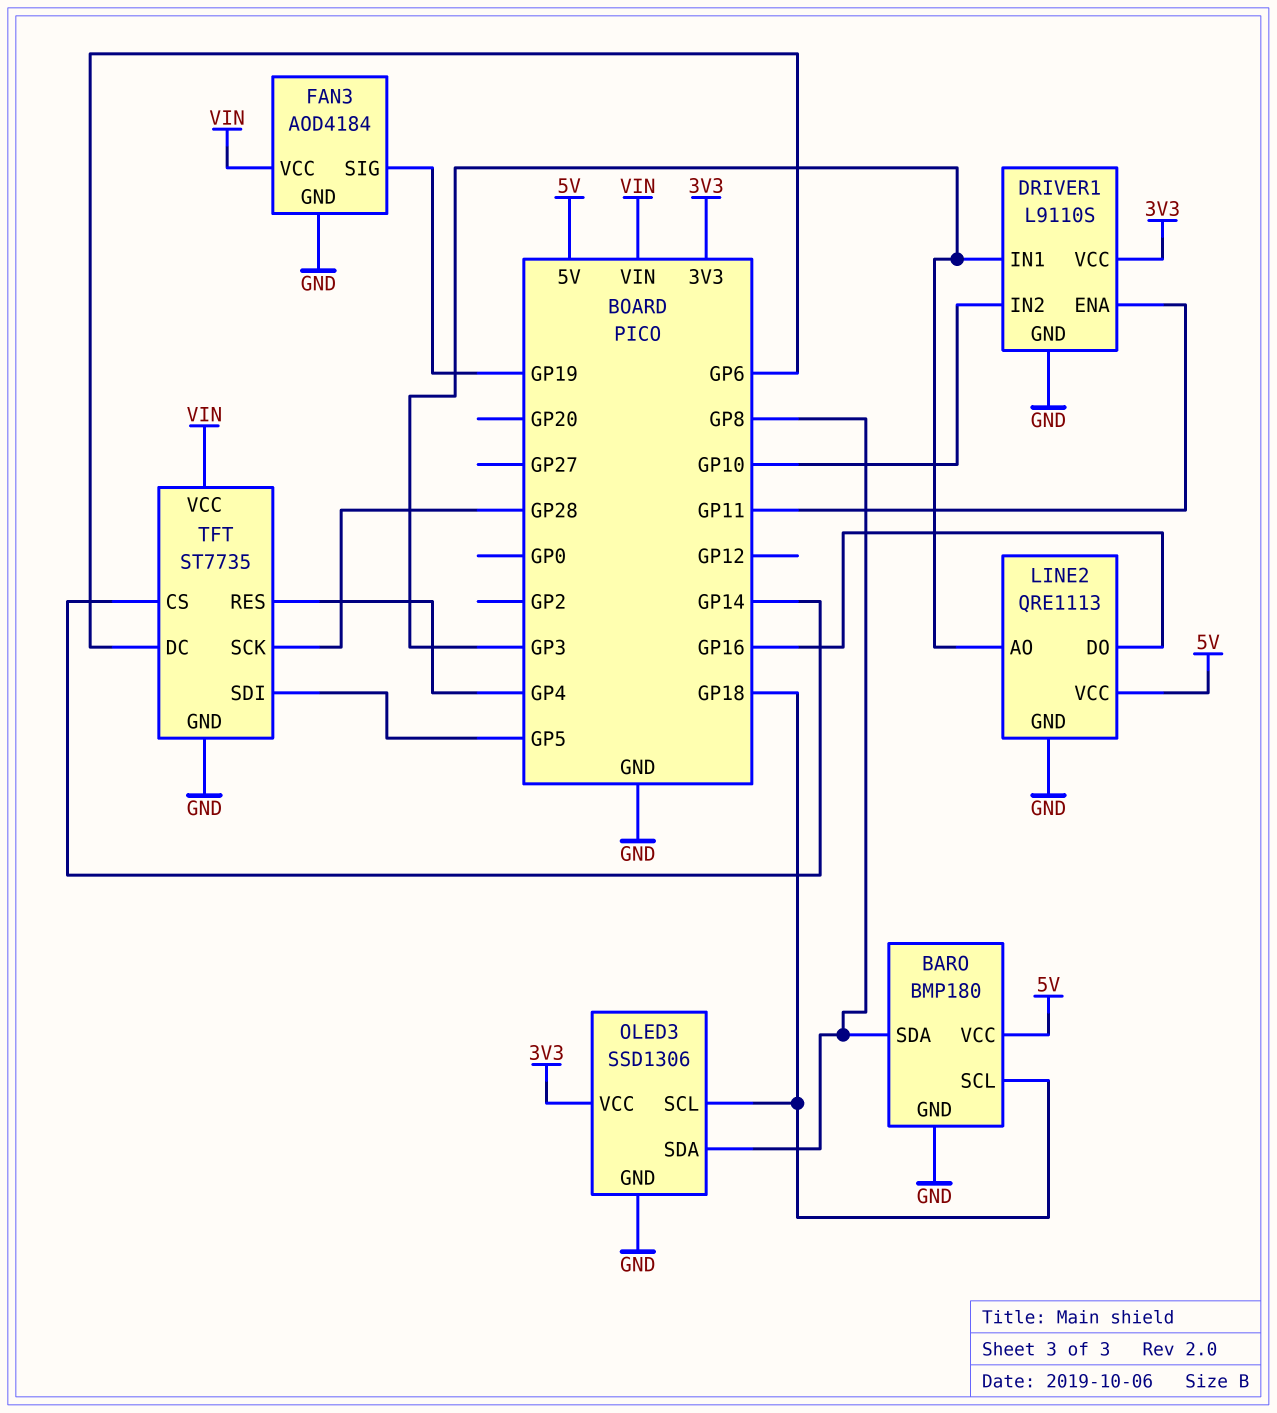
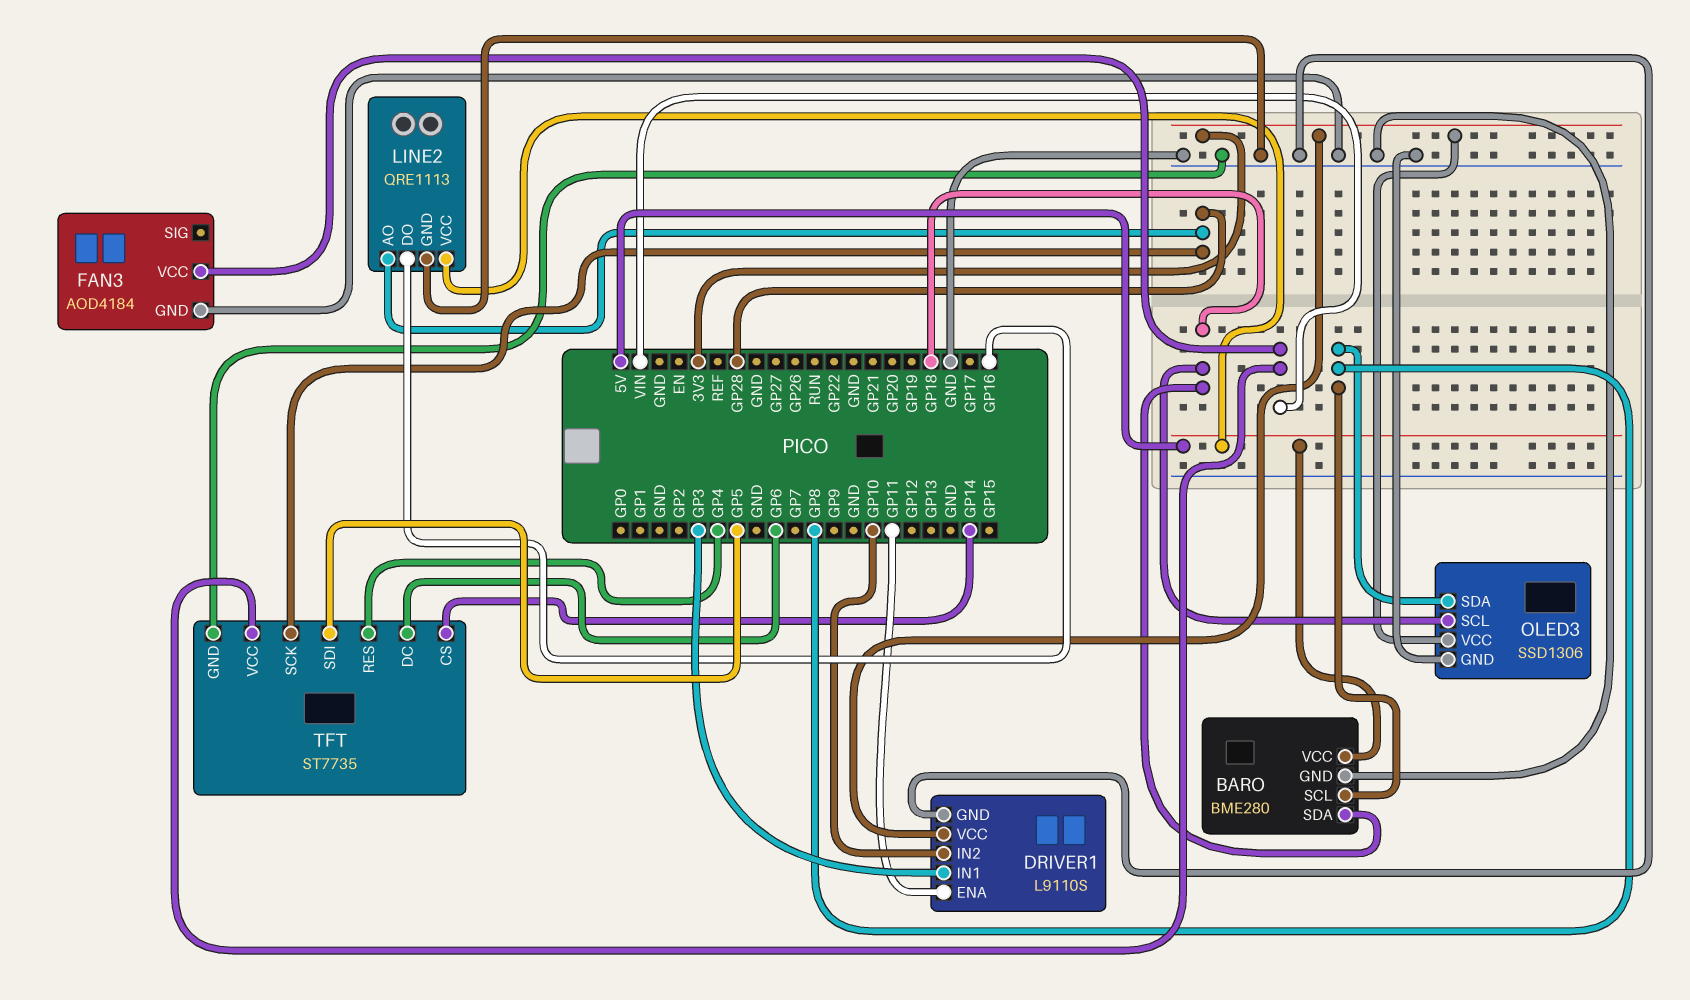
BARO: BMP180 -> BME280
BARO pin SCL: GP18 -> GP8
BARO pin SDA: GP8 -> GP18
FAN3 pin SIG: GP19 -> none
LINE2 pin AO: GP3 -> GP28

